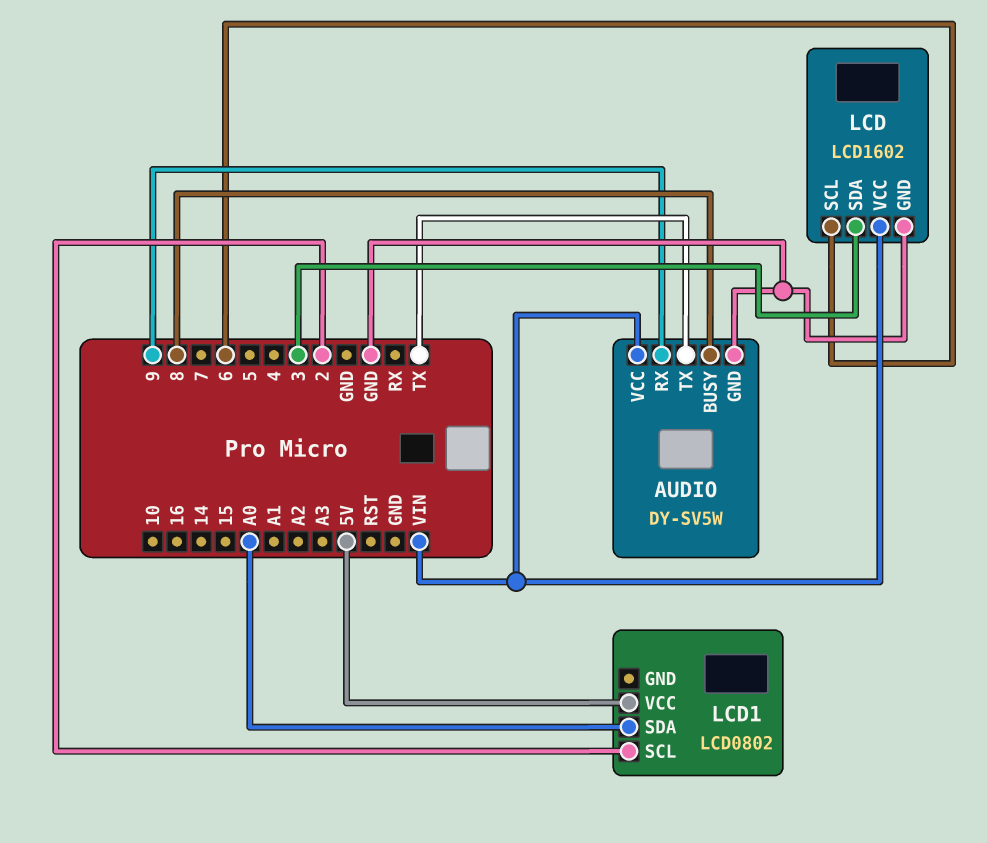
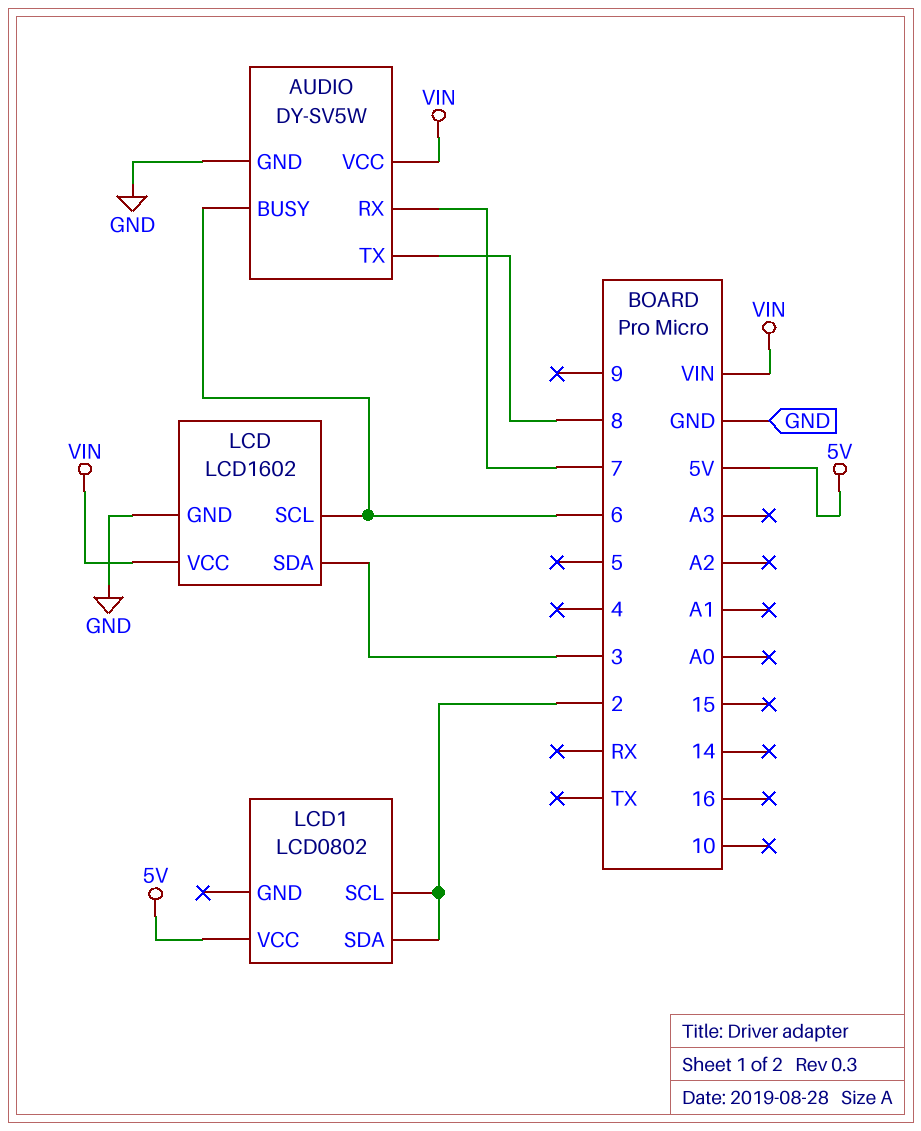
AUDIO pin BUSY: 8 -> 6
AUDIO pin RX: 9 -> 7
AUDIO pin TX: TX -> 8
LCD1 pin SDA: A0 -> 2

